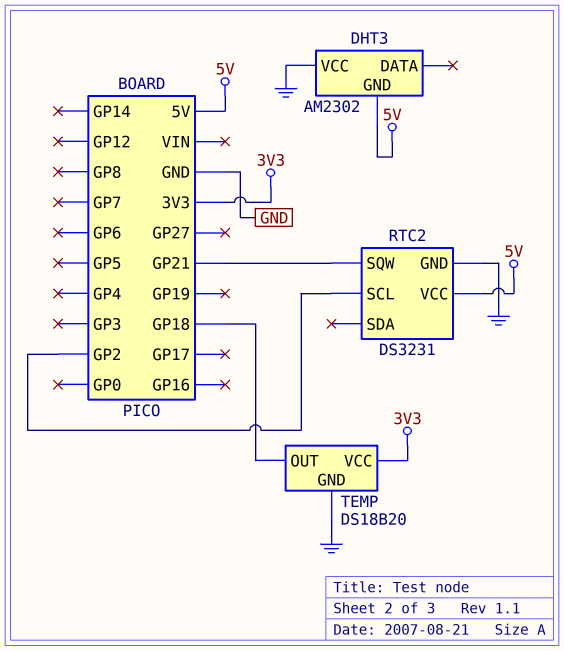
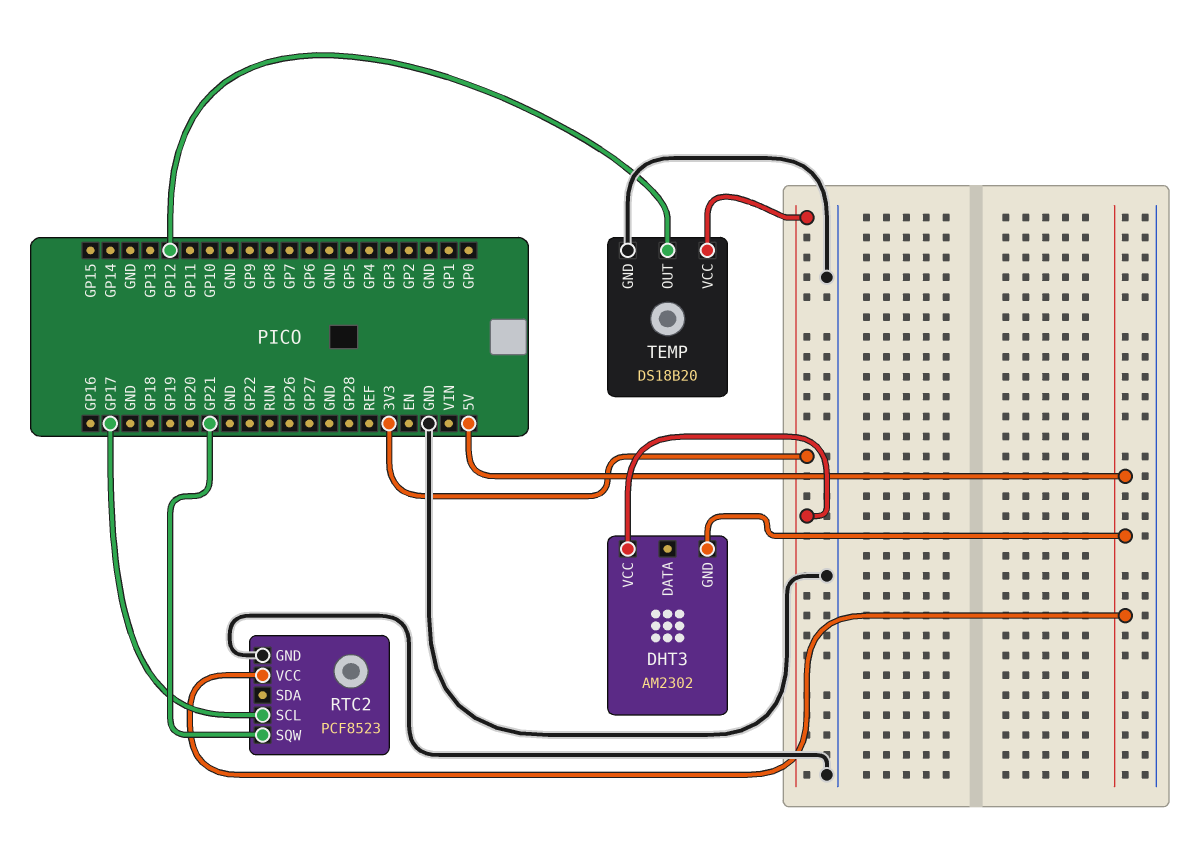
DHT3 pin VCC: GND -> 3V3
RTC2: DS3231 -> PCF8523
RTC2 pin SCL: GP2 -> GP17
TEMP pin OUT: GP18 -> GP12

